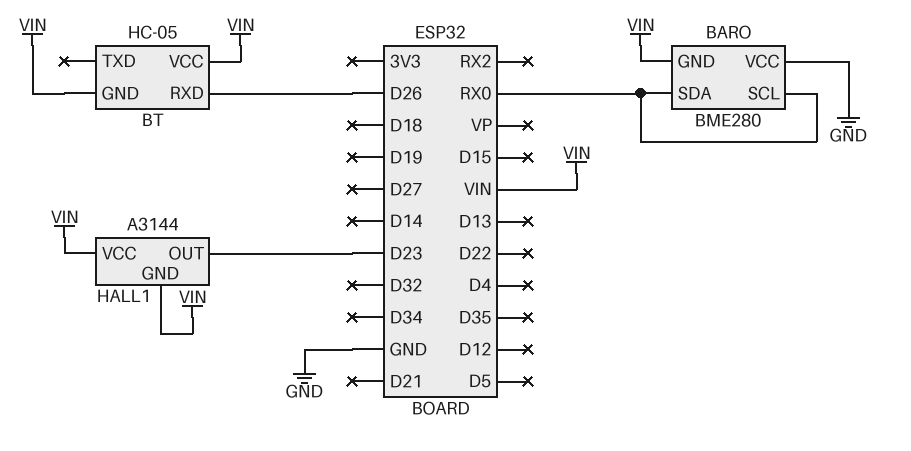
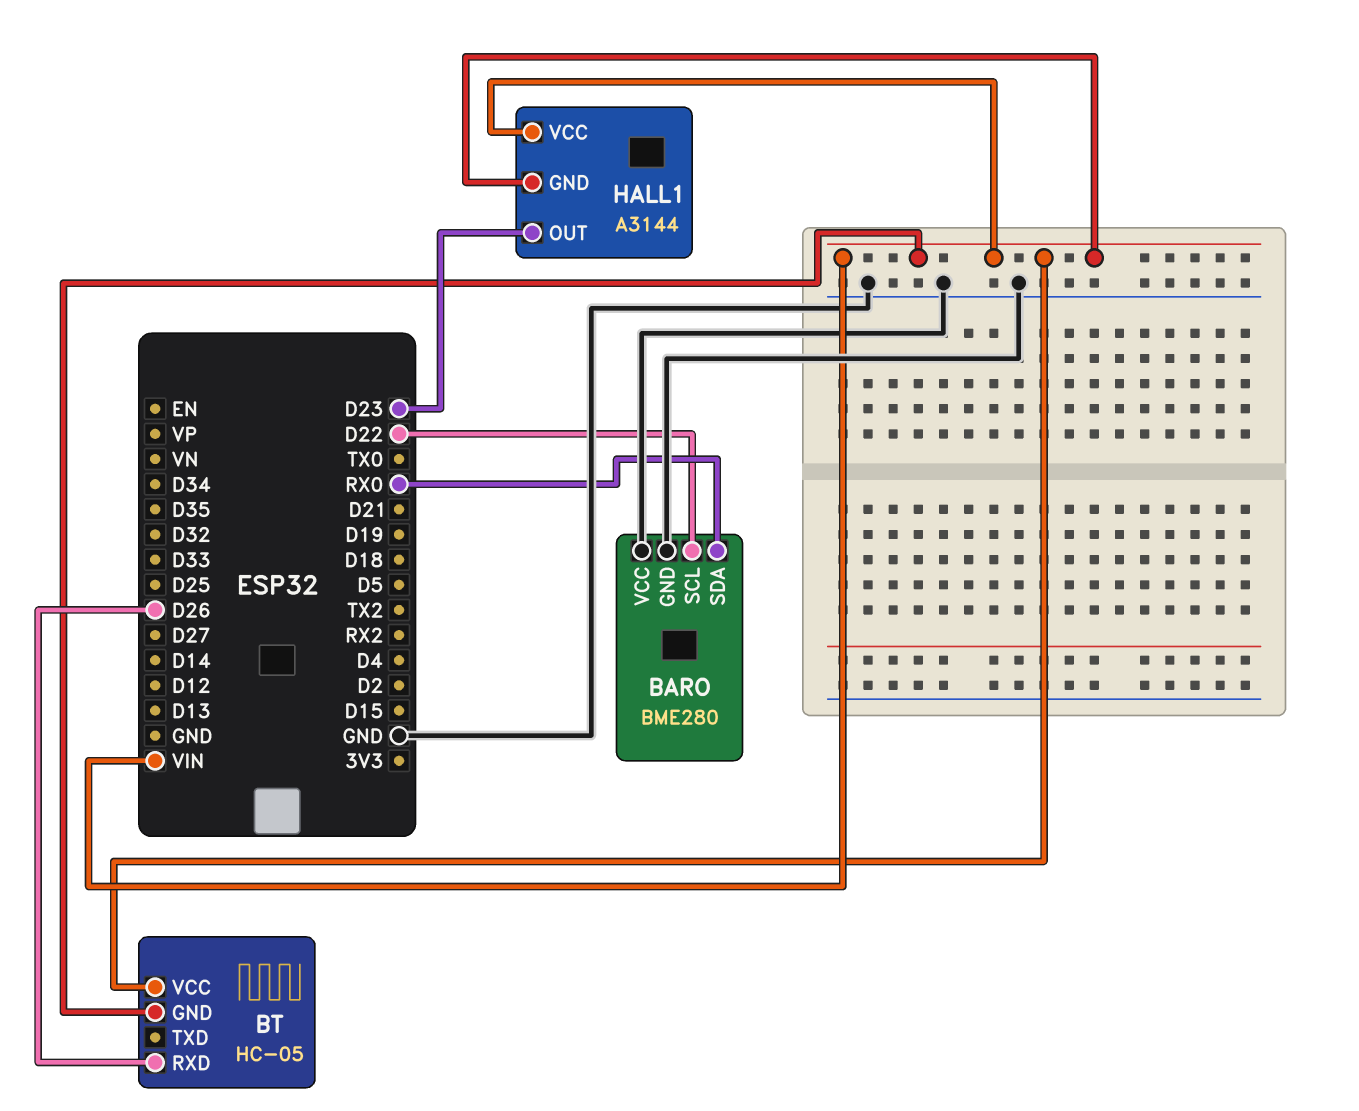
BARO pin GND: VIN -> GND
BARO pin SCL: RX0 -> D22

